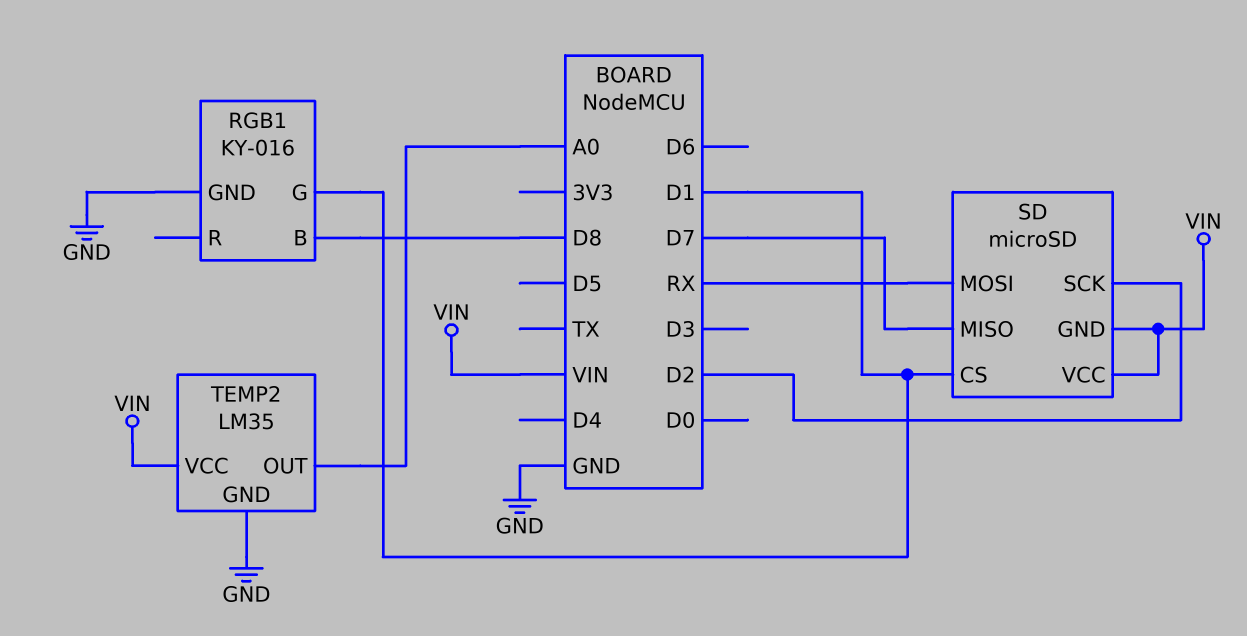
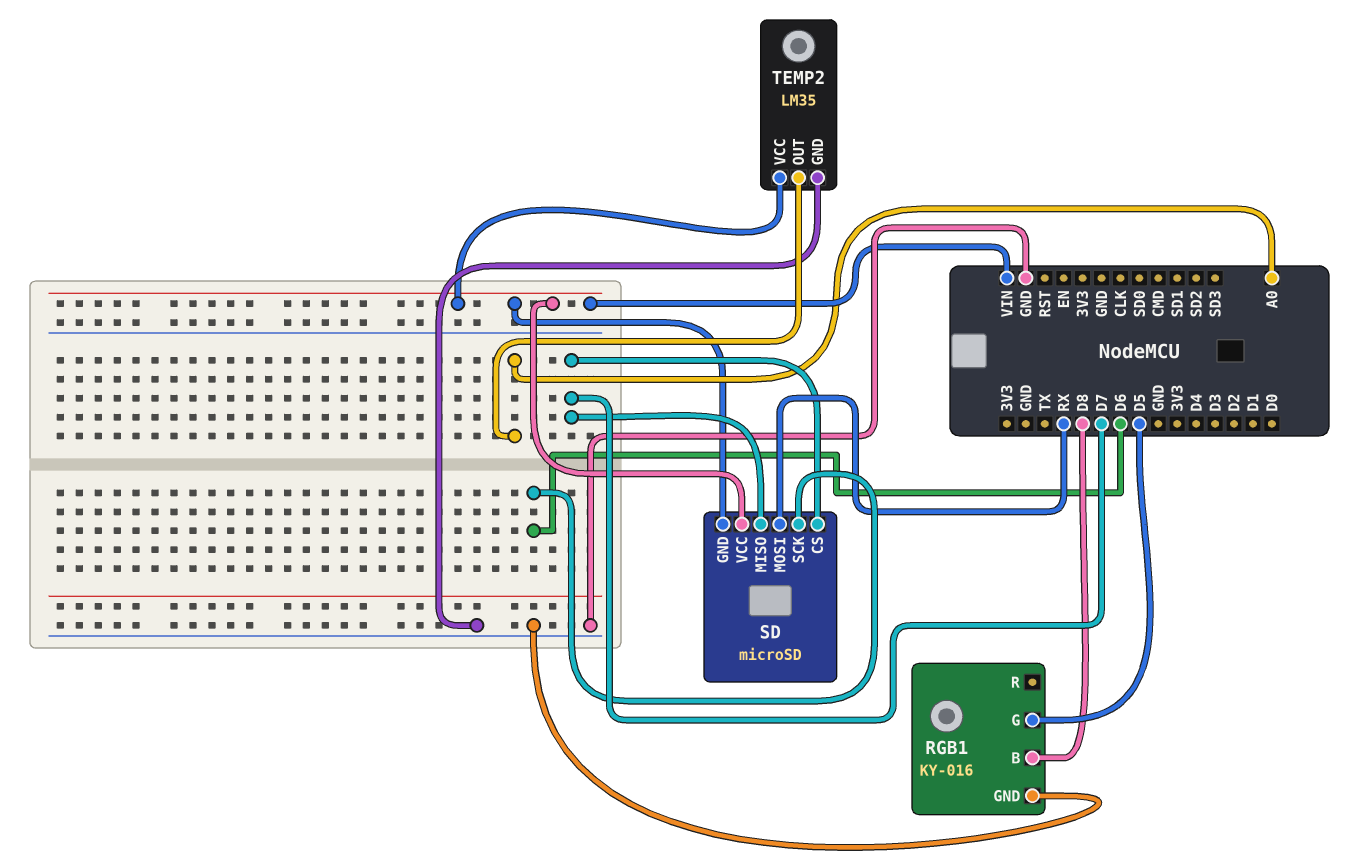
RGB1 pin G: D1 -> D5
SD pin CS: D1 -> D7
SD pin SCK: D2 -> D6

